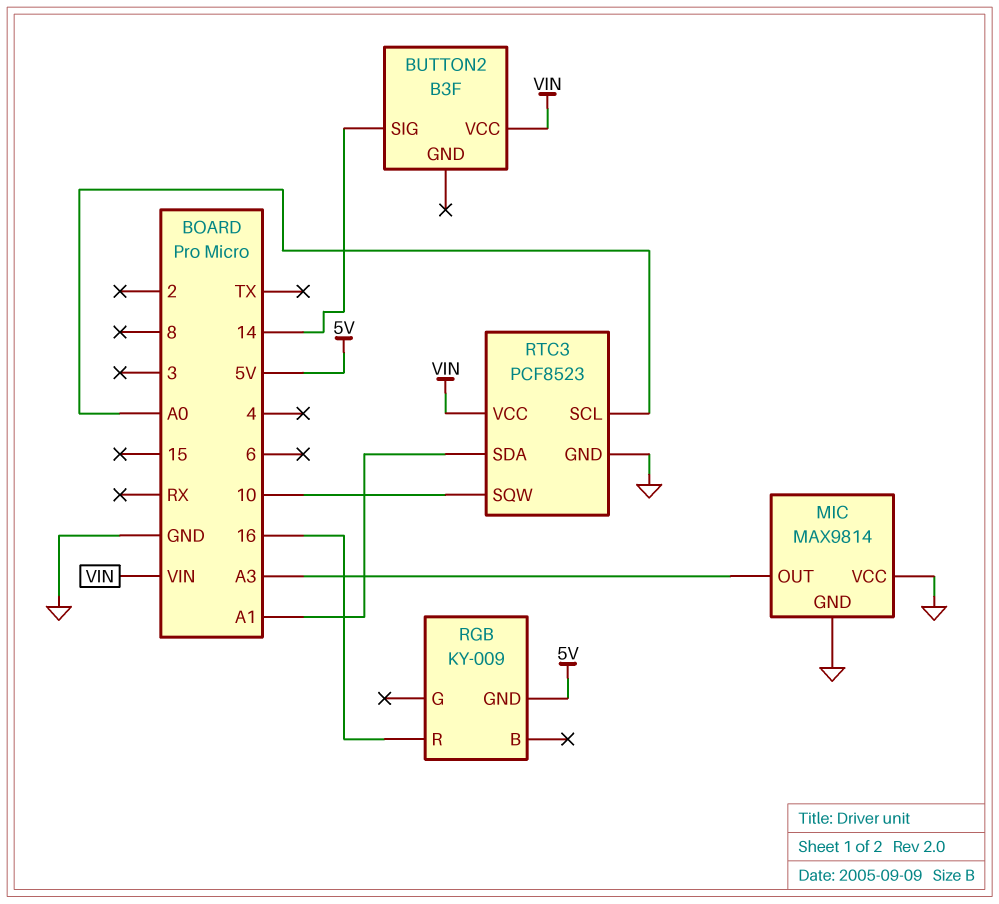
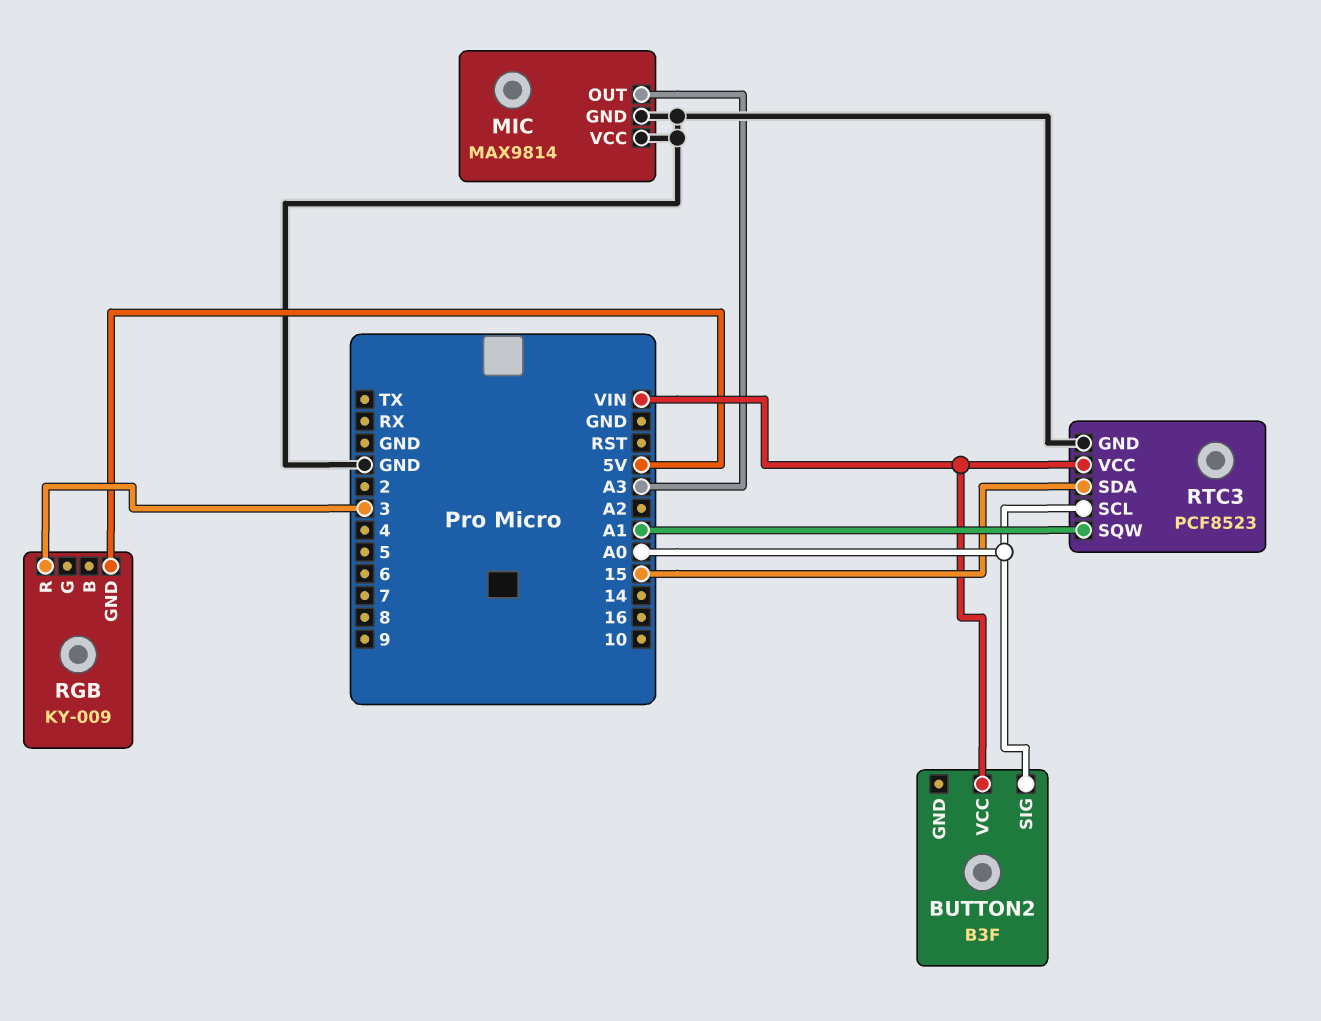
BUTTON2 pin SIG: 14 -> A0
RGB pin R: 16 -> 3
RTC3 pin SDA: A1 -> 15
RTC3 pin SQW: 10 -> A1

